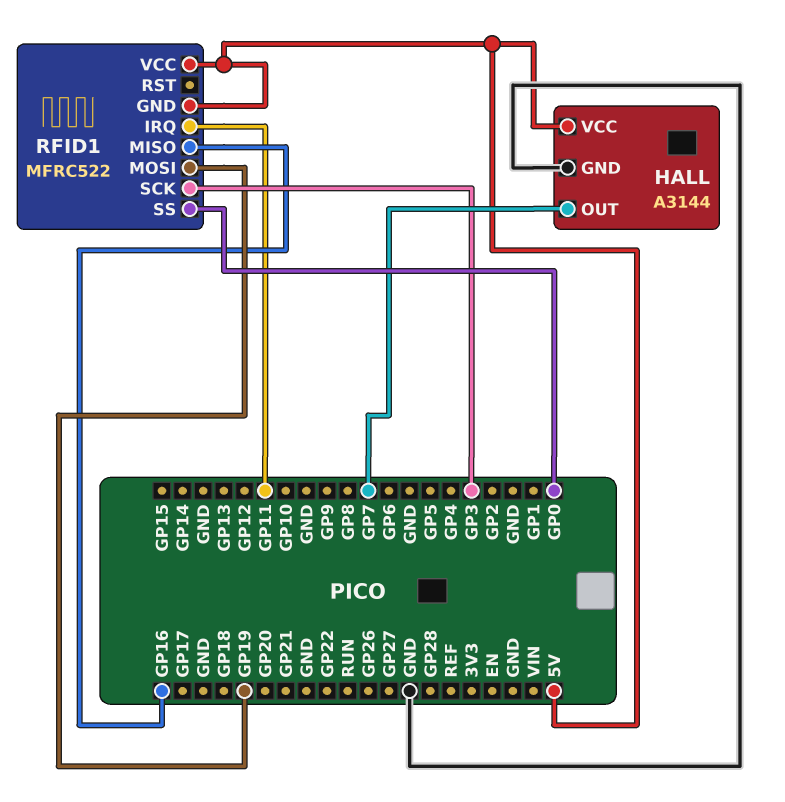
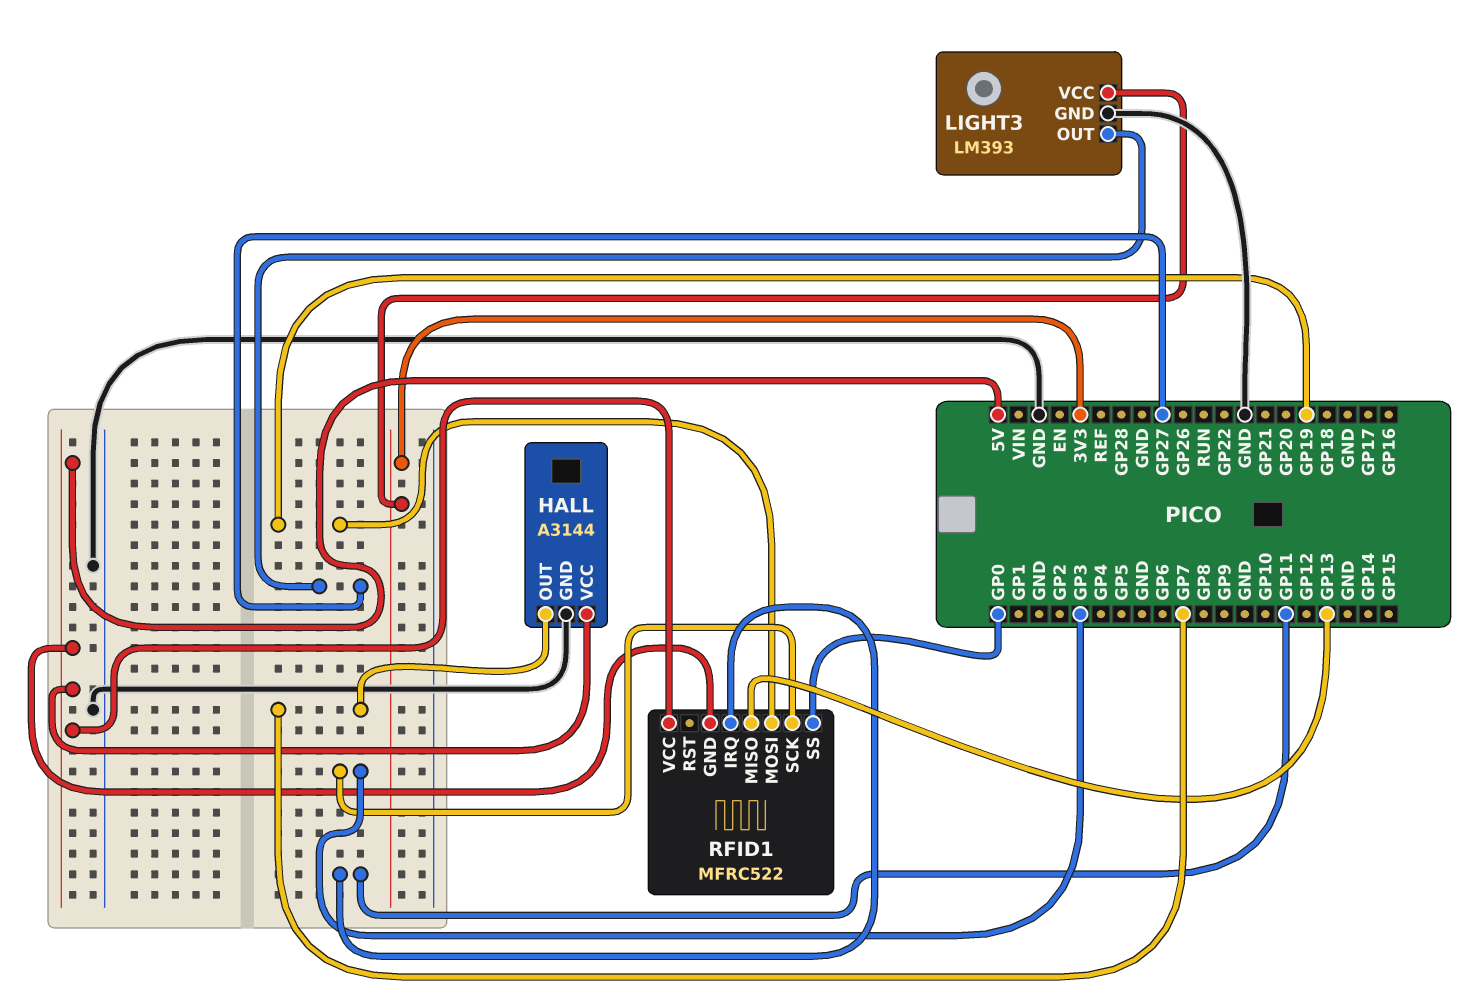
LIGHT3: none -> LM393
LIGHT3 pin GND: none -> GND
LIGHT3 pin OUT: none -> GP27
LIGHT3 pin VCC: none -> 3V3
RFID1 pin MISO: GP16 -> GP13

